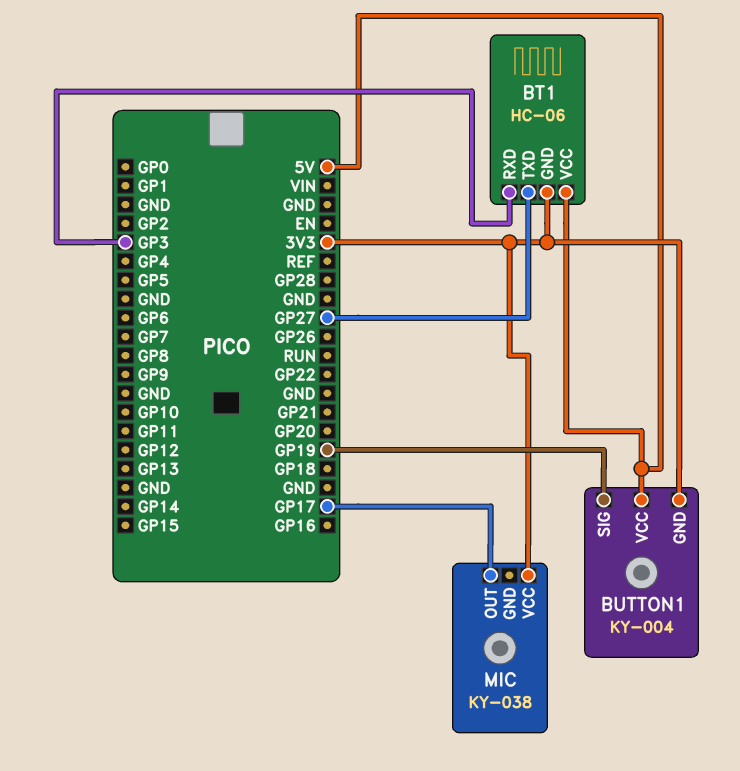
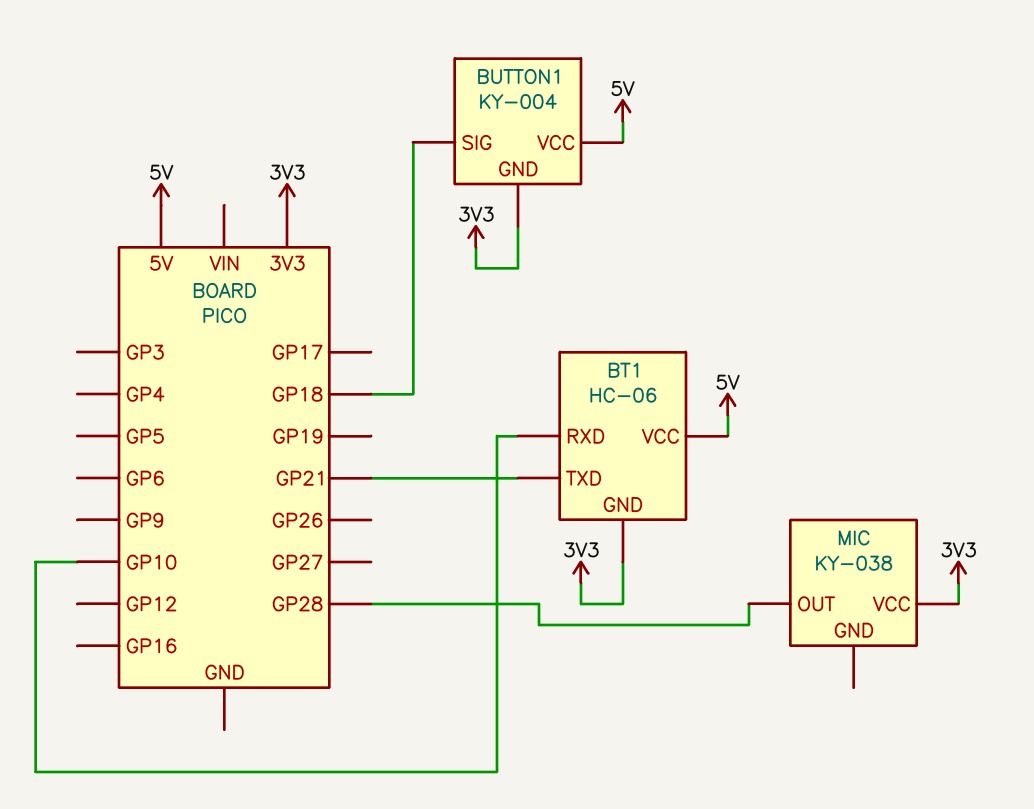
BT1 pin RXD: GP3 -> GP10
BT1 pin TXD: GP27 -> GP21
BUTTON1 pin SIG: GP19 -> GP18
MIC pin OUT: GP17 -> GP28

